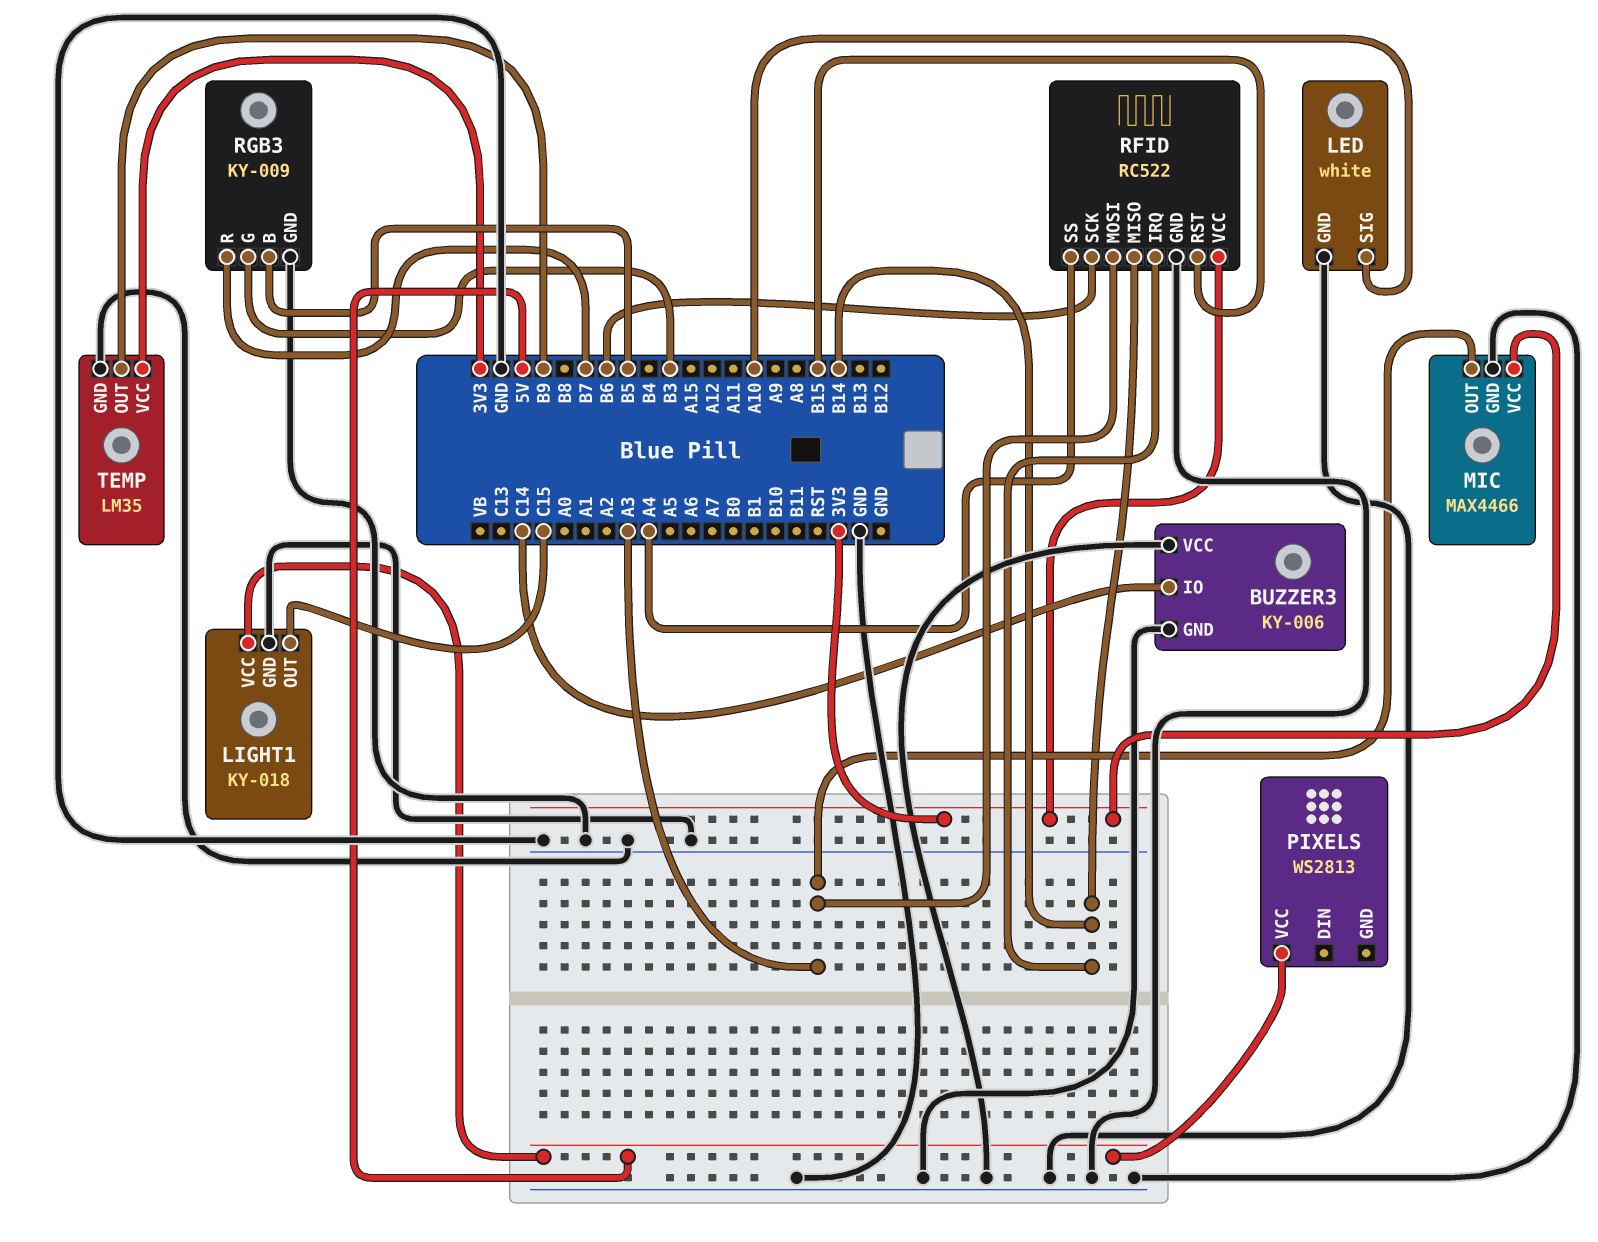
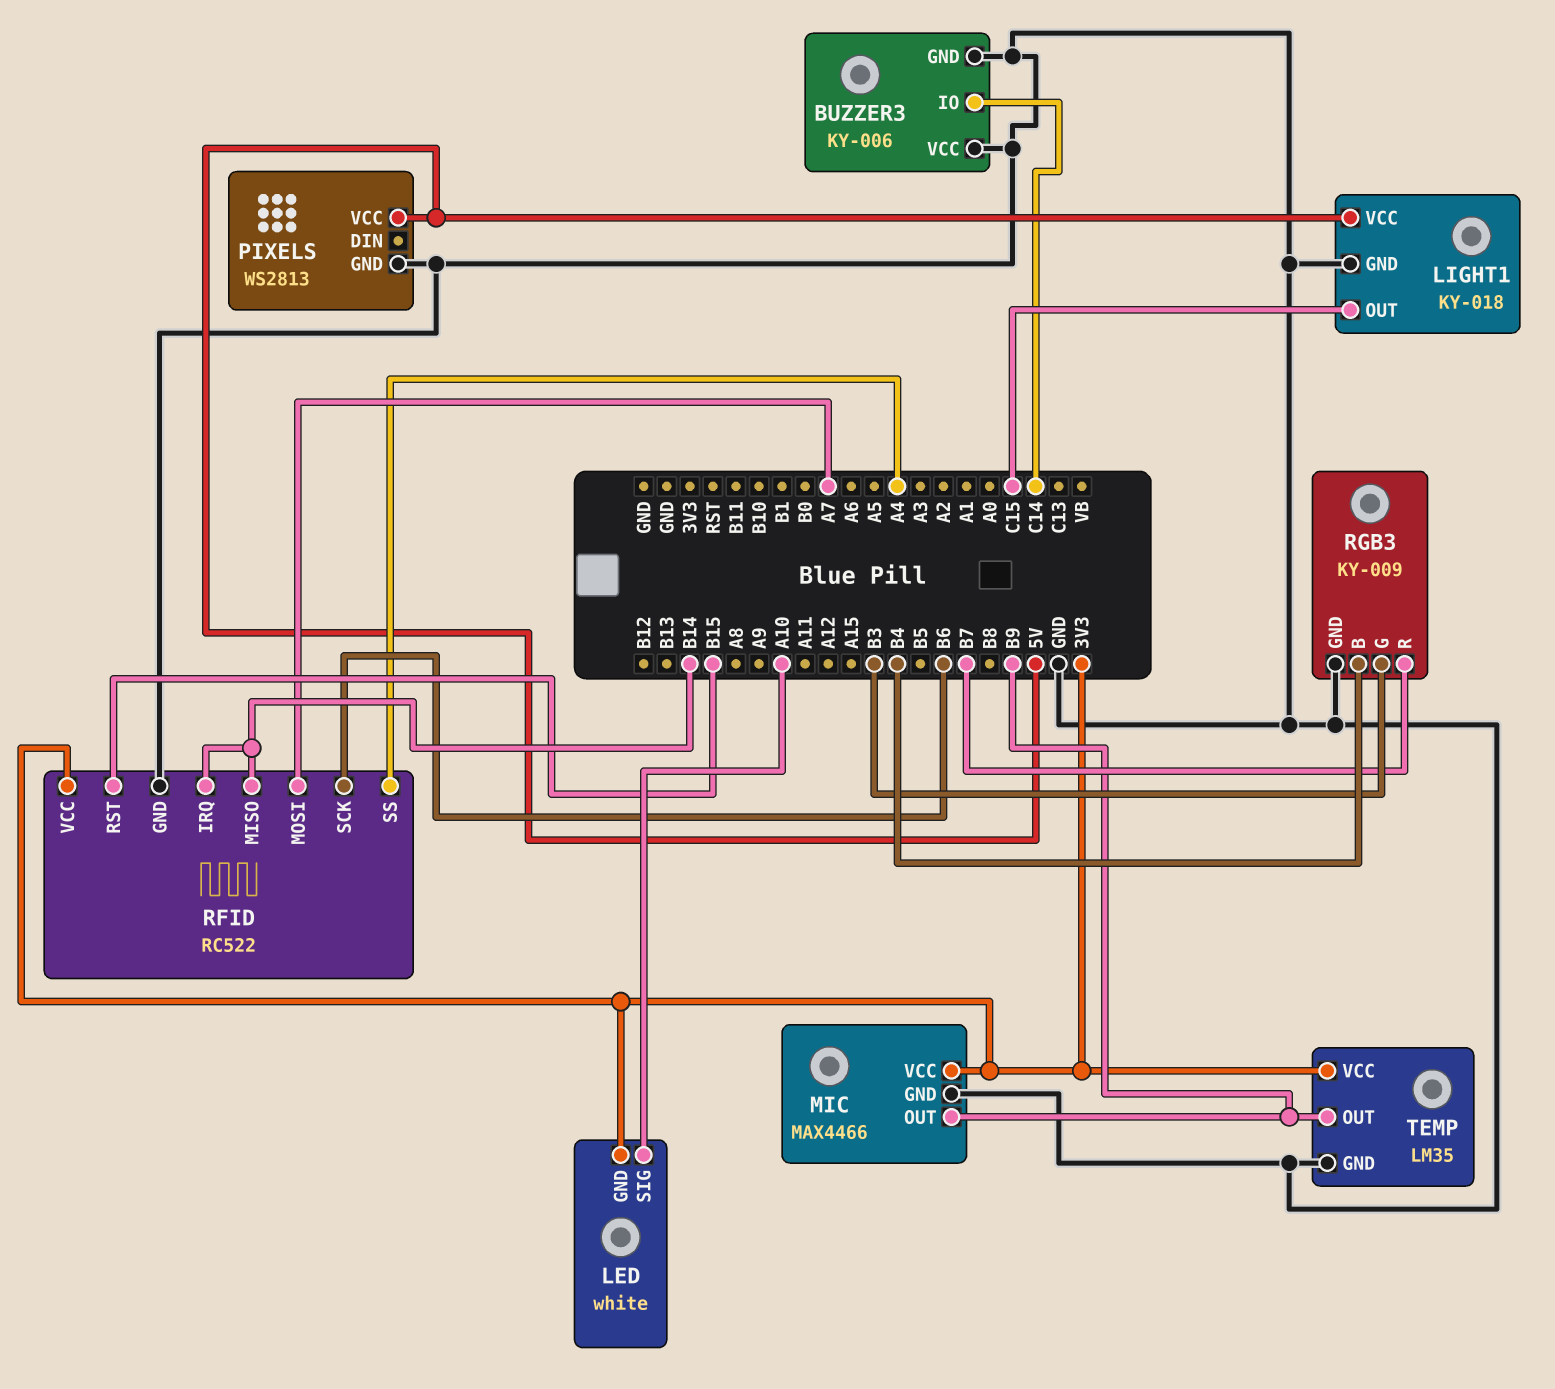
LED pin GND: GND -> 3V3
MIC pin OUT: A3 -> B9
PIXELS pin GND: none -> GND
RFID pin MOSI: A3 -> A7
RGB3 pin B: B5 -> B4

